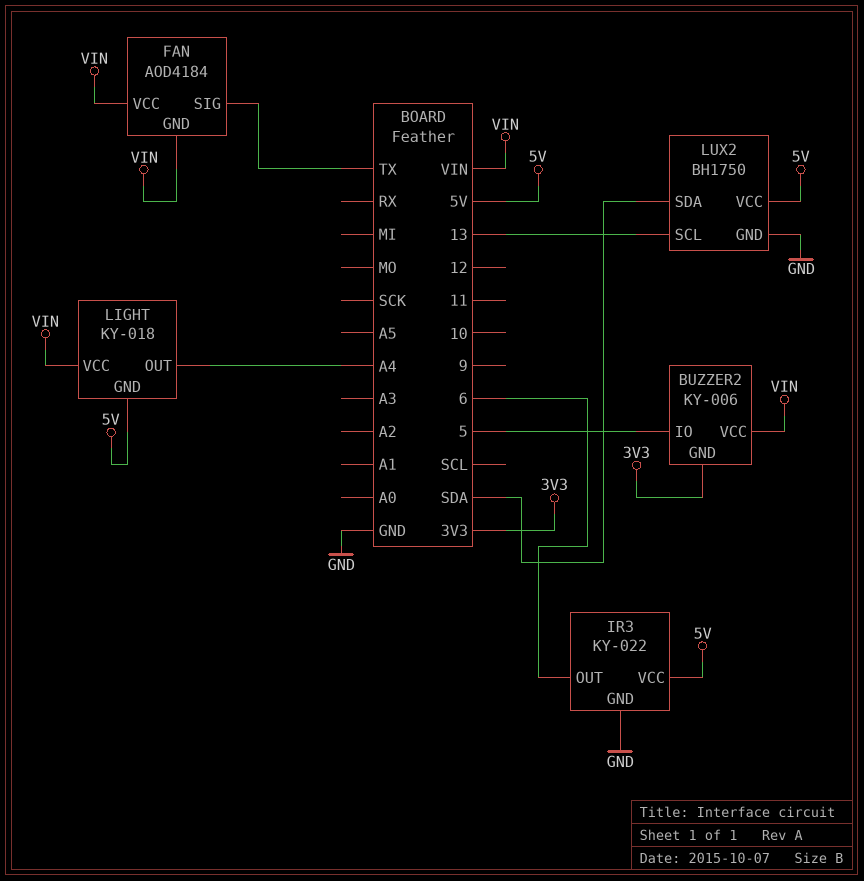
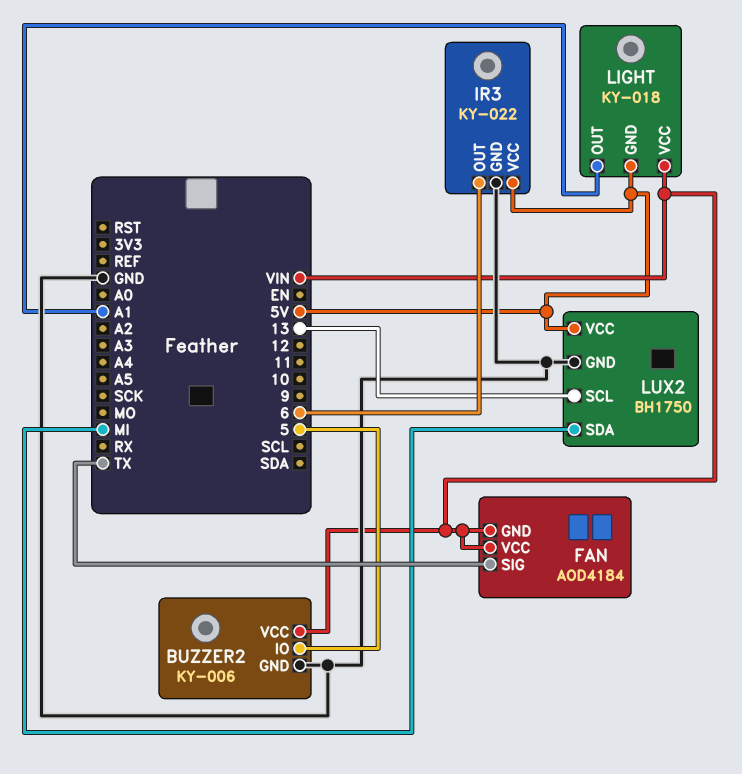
BUZZER2 pin GND: 3V3 -> GND
LIGHT pin OUT: A4 -> A1
LUX2 pin SDA: SDA -> MI

